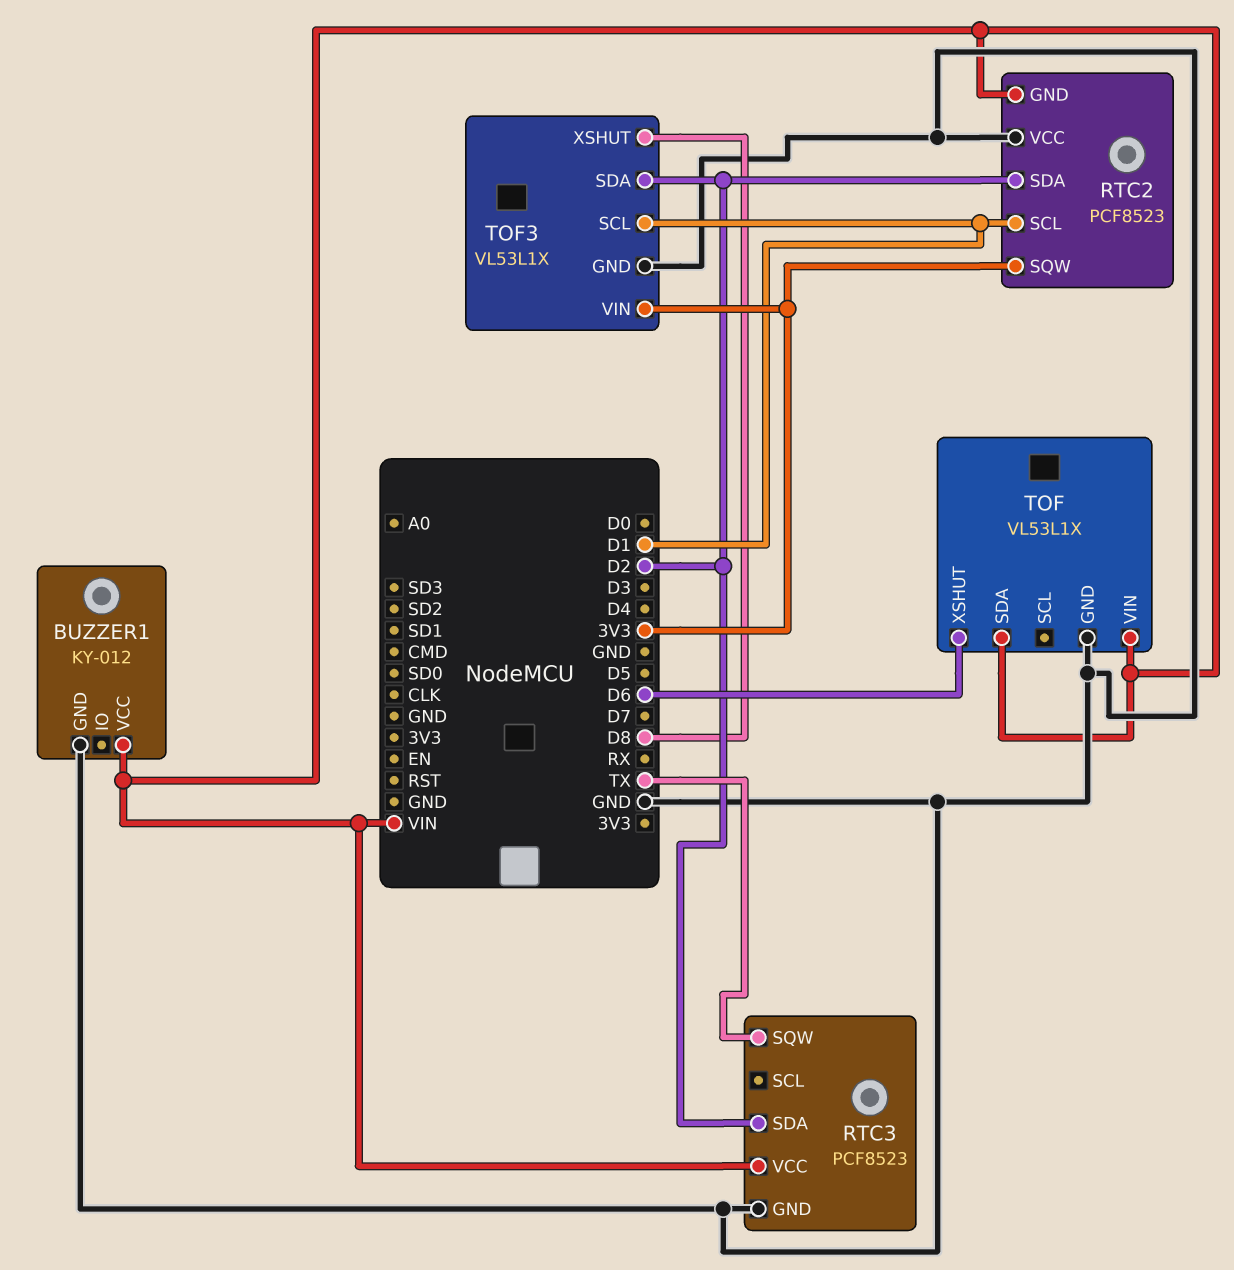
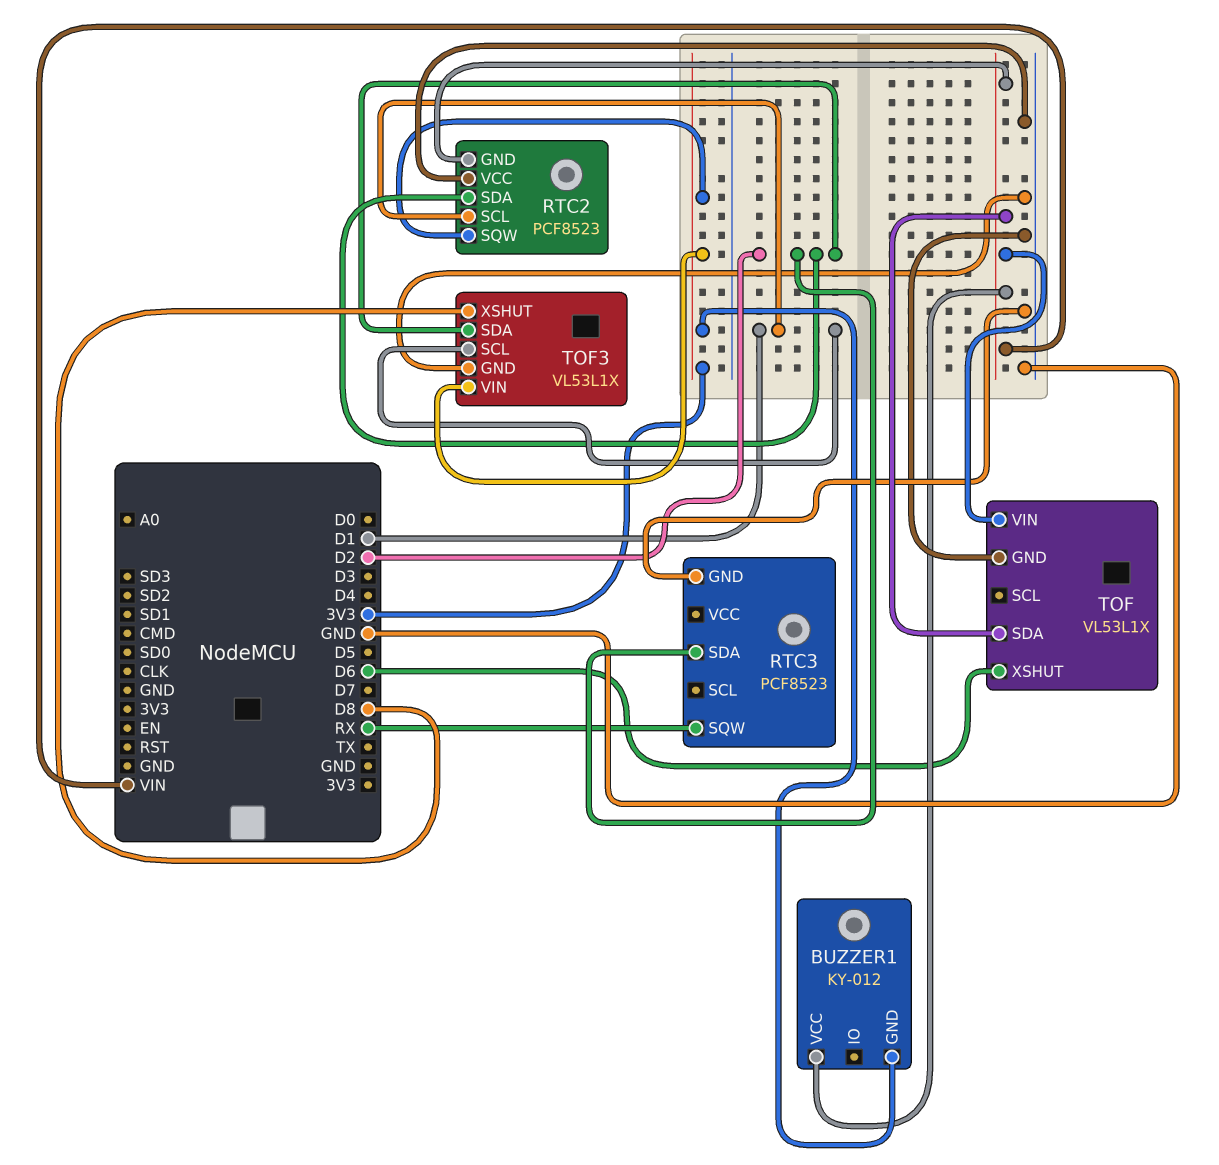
BUZZER1 pin GND: GND -> 3V3
RTC3 pin SQW: TX -> RX
RTC3 pin VCC: VIN -> none

